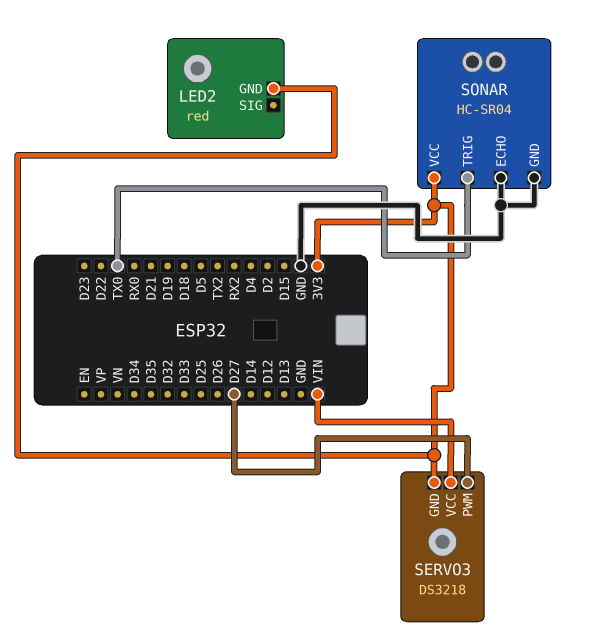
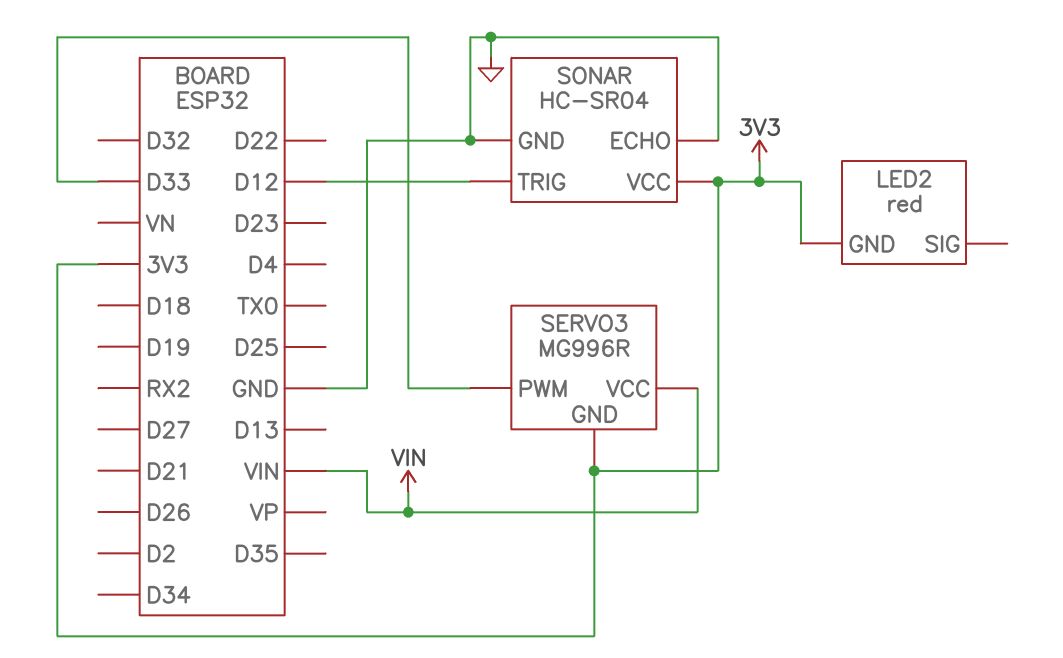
SERVO3: DS3218 -> MG996R
SERVO3 pin PWM: D27 -> D33
SONAR pin TRIG: TX0 -> D12

